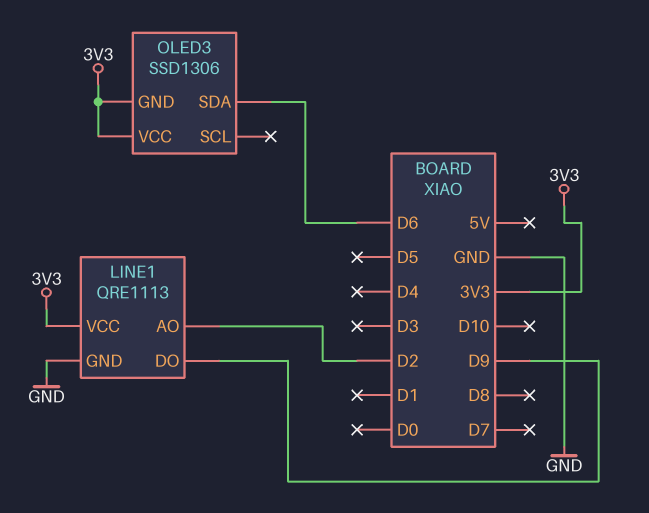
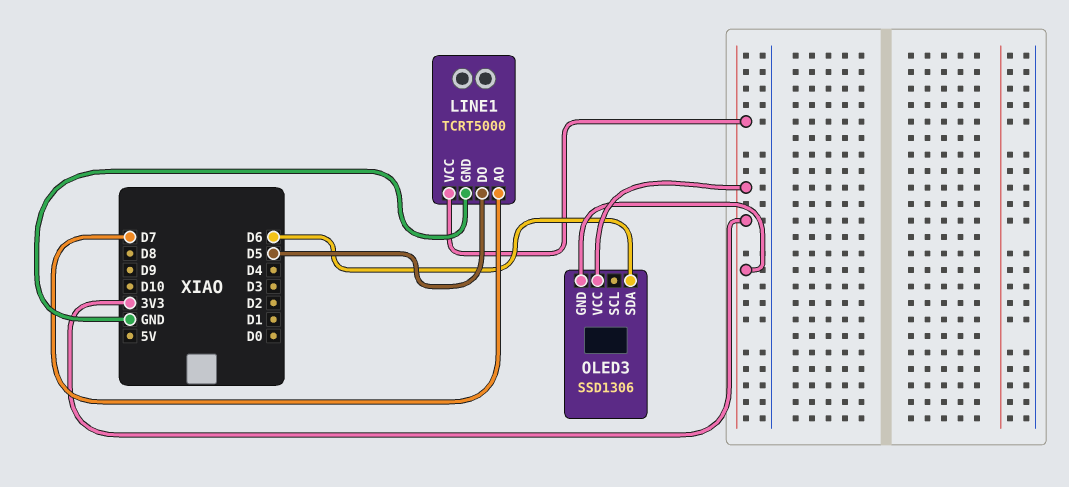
LINE1: QRE1113 -> TCRT5000
LINE1 pin AO: D2 -> D7
LINE1 pin DO: D9 -> D5

